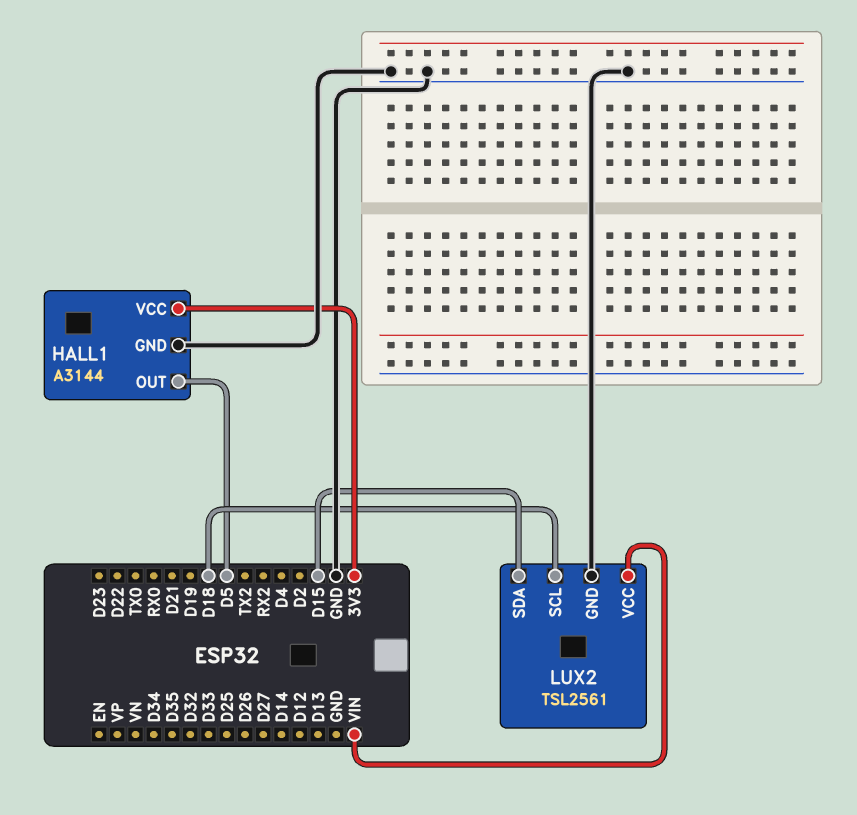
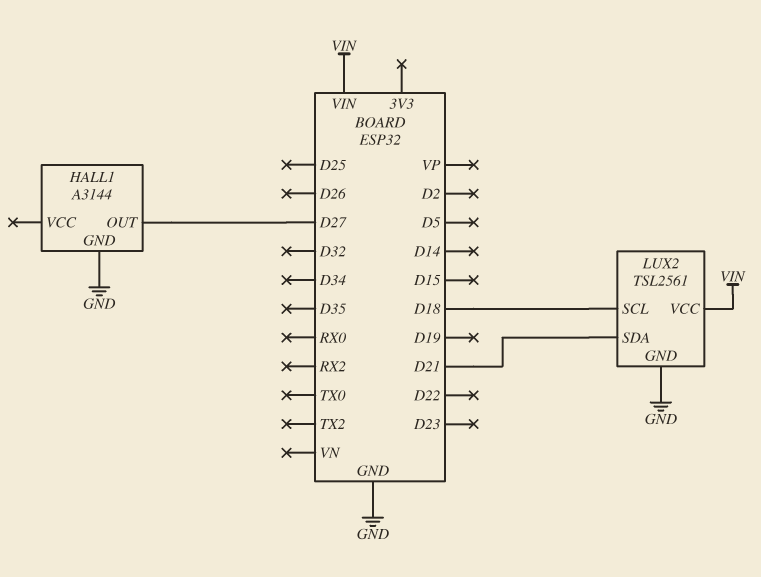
HALL1 pin OUT: D5 -> D27
HALL1 pin VCC: 3V3 -> none
LUX2 pin SDA: D15 -> D21

